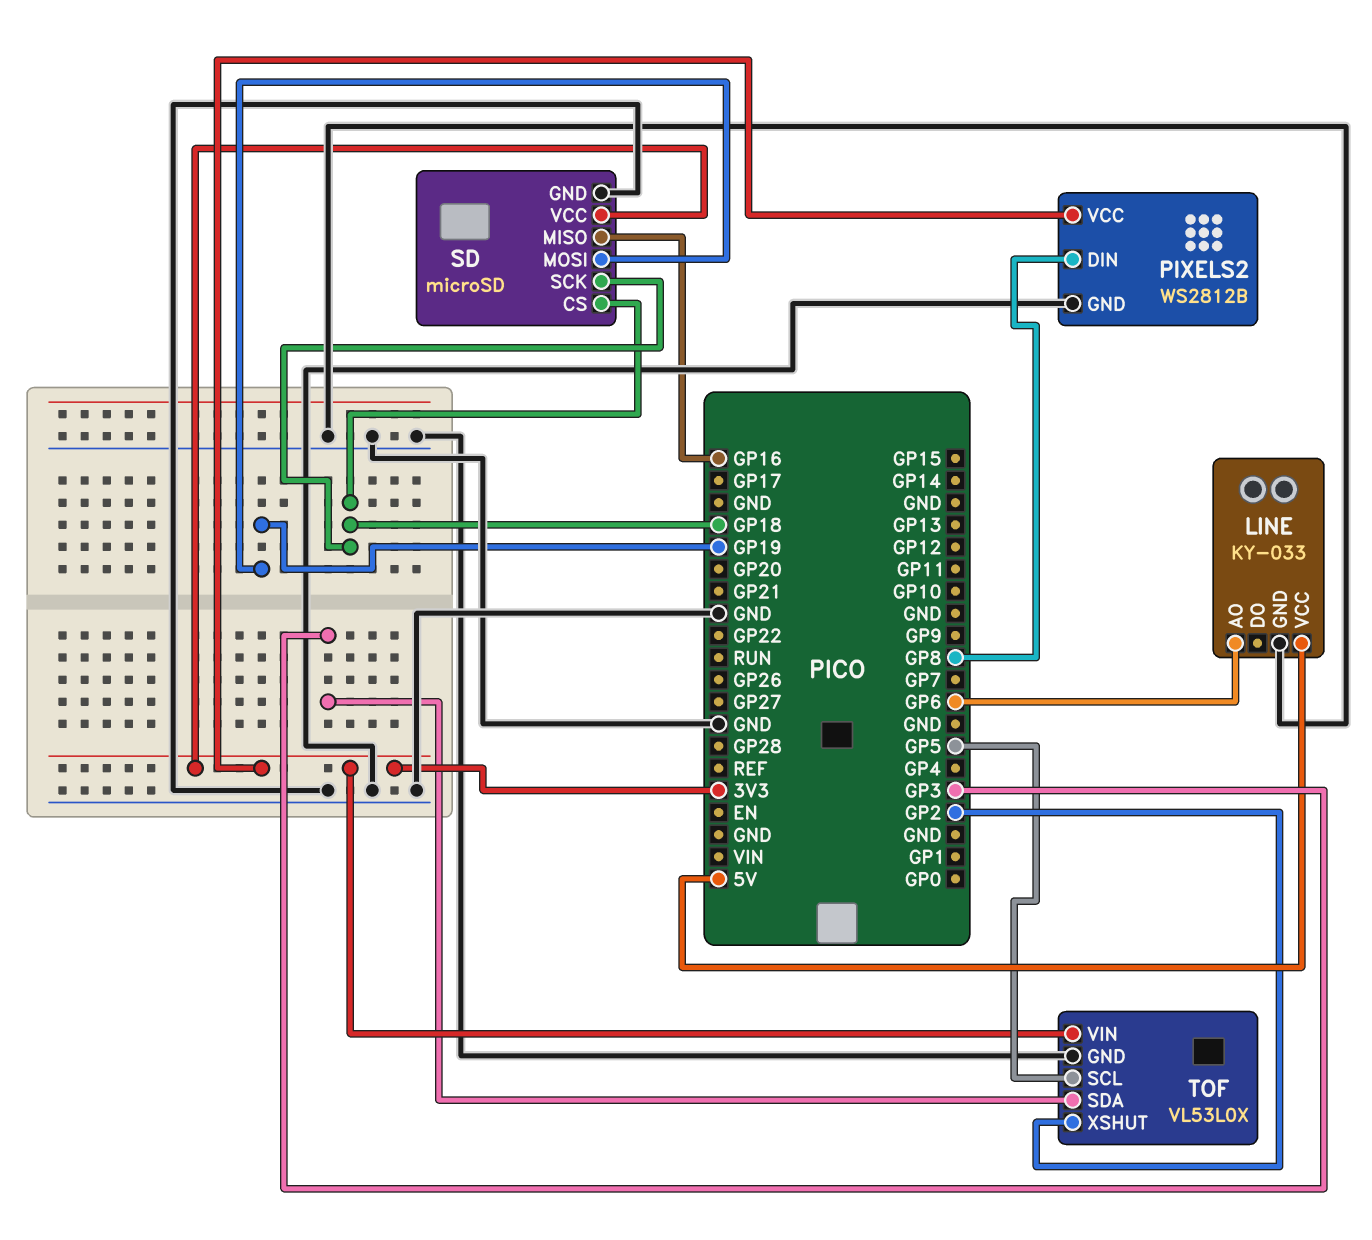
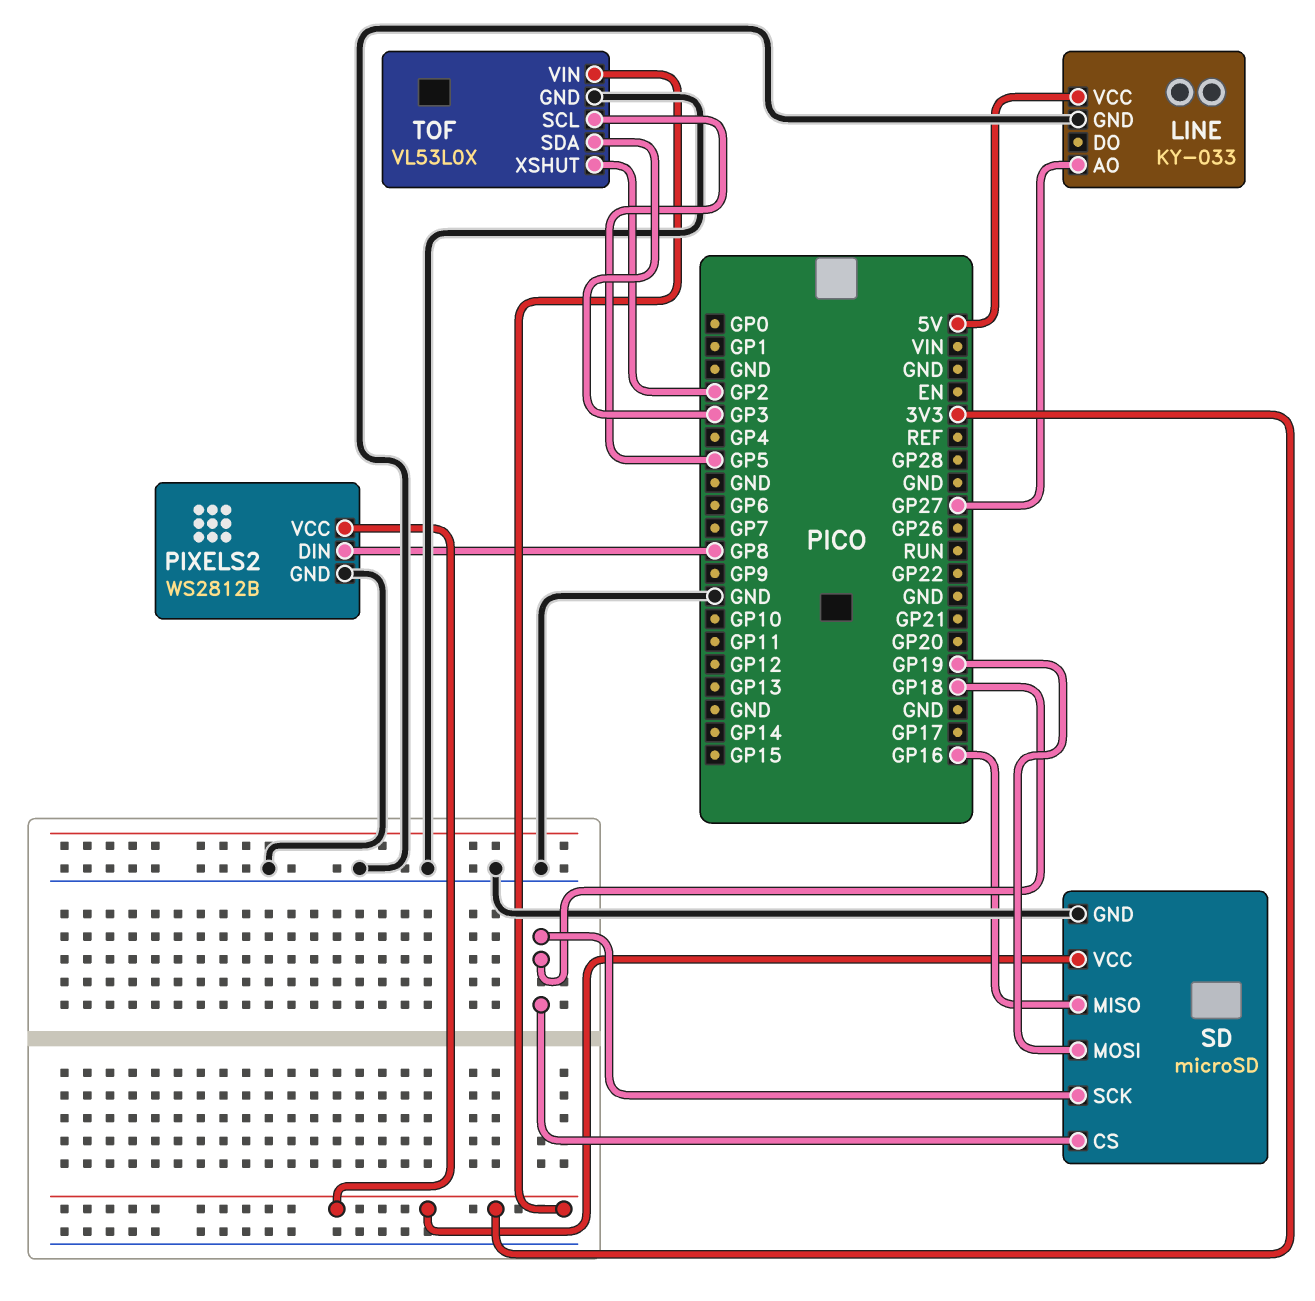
LINE pin AO: GP6 -> GP27

